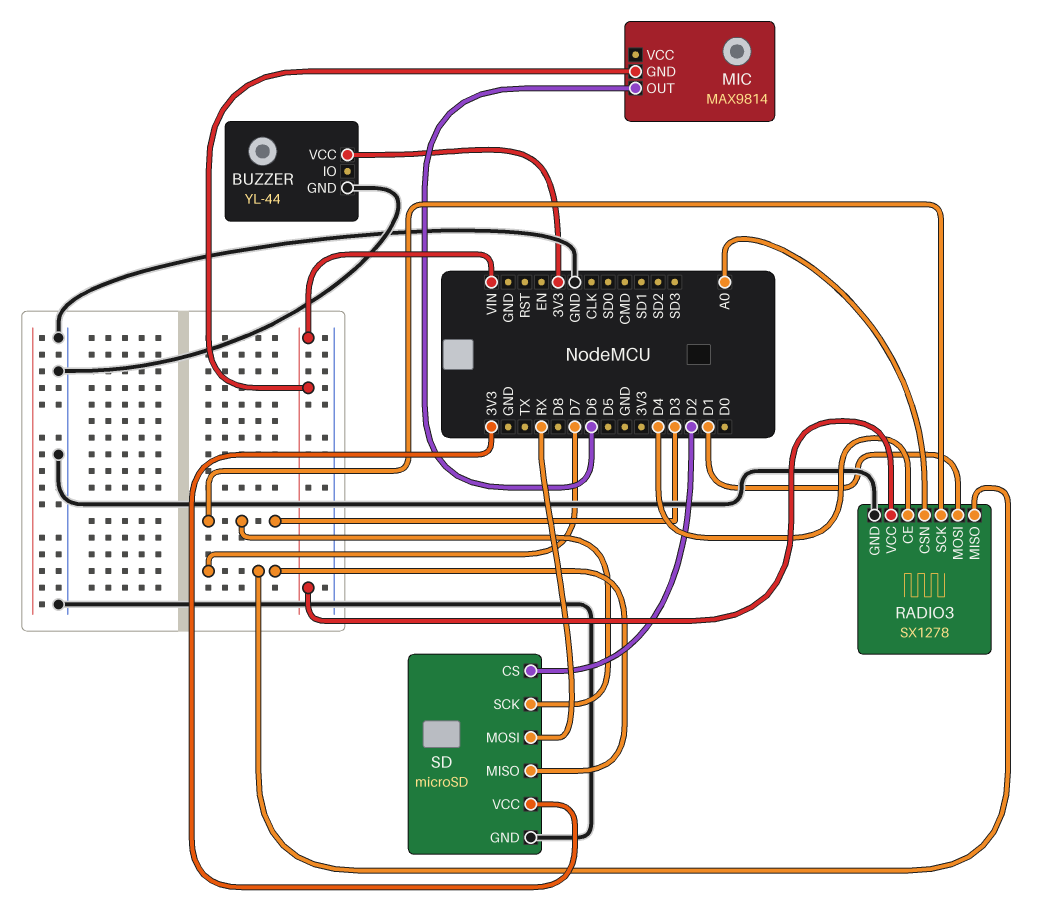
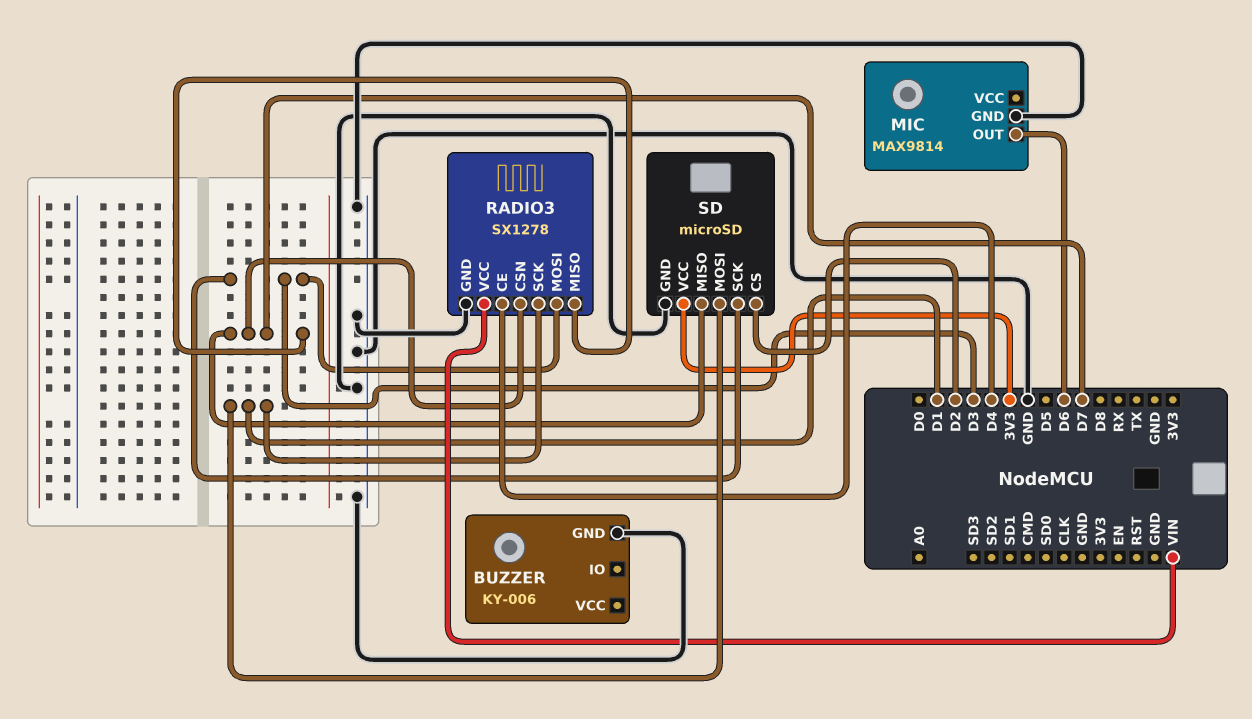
BUZZER: YL-44 -> KY-006
BUZZER pin VCC: 3V3 -> none
MIC pin GND: VIN -> GND
RADIO3 pin CSN: A0 -> D7
RADIO3 pin MOSI: D1 -> D3
RADIO3 pin SCK: D3 -> D1
SD pin MOSI: RX -> D1

